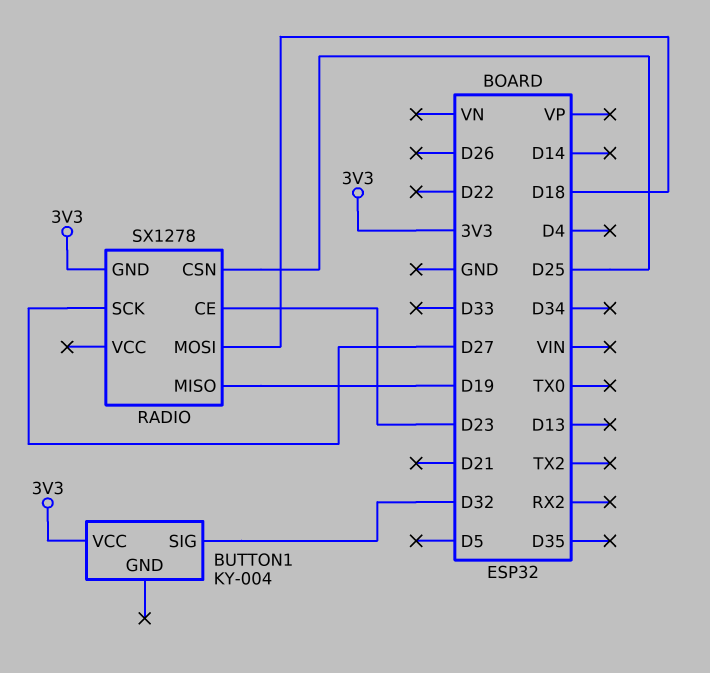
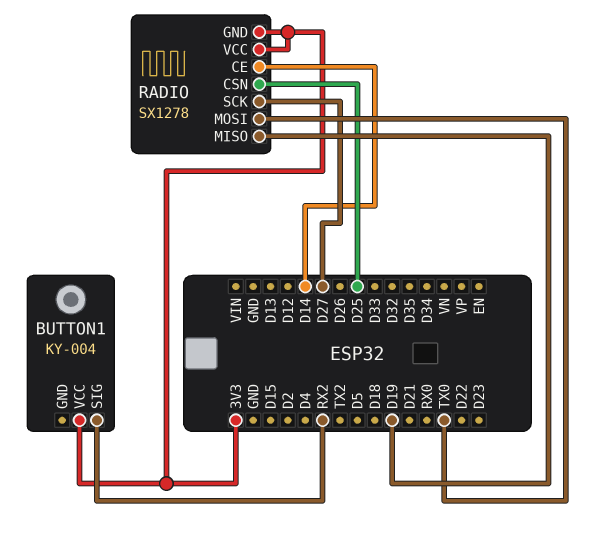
BUTTON1 pin SIG: D32 -> RX2
RADIO pin CE: D23 -> D14
RADIO pin MOSI: D18 -> TX0
RADIO pin VCC: none -> 3V3

